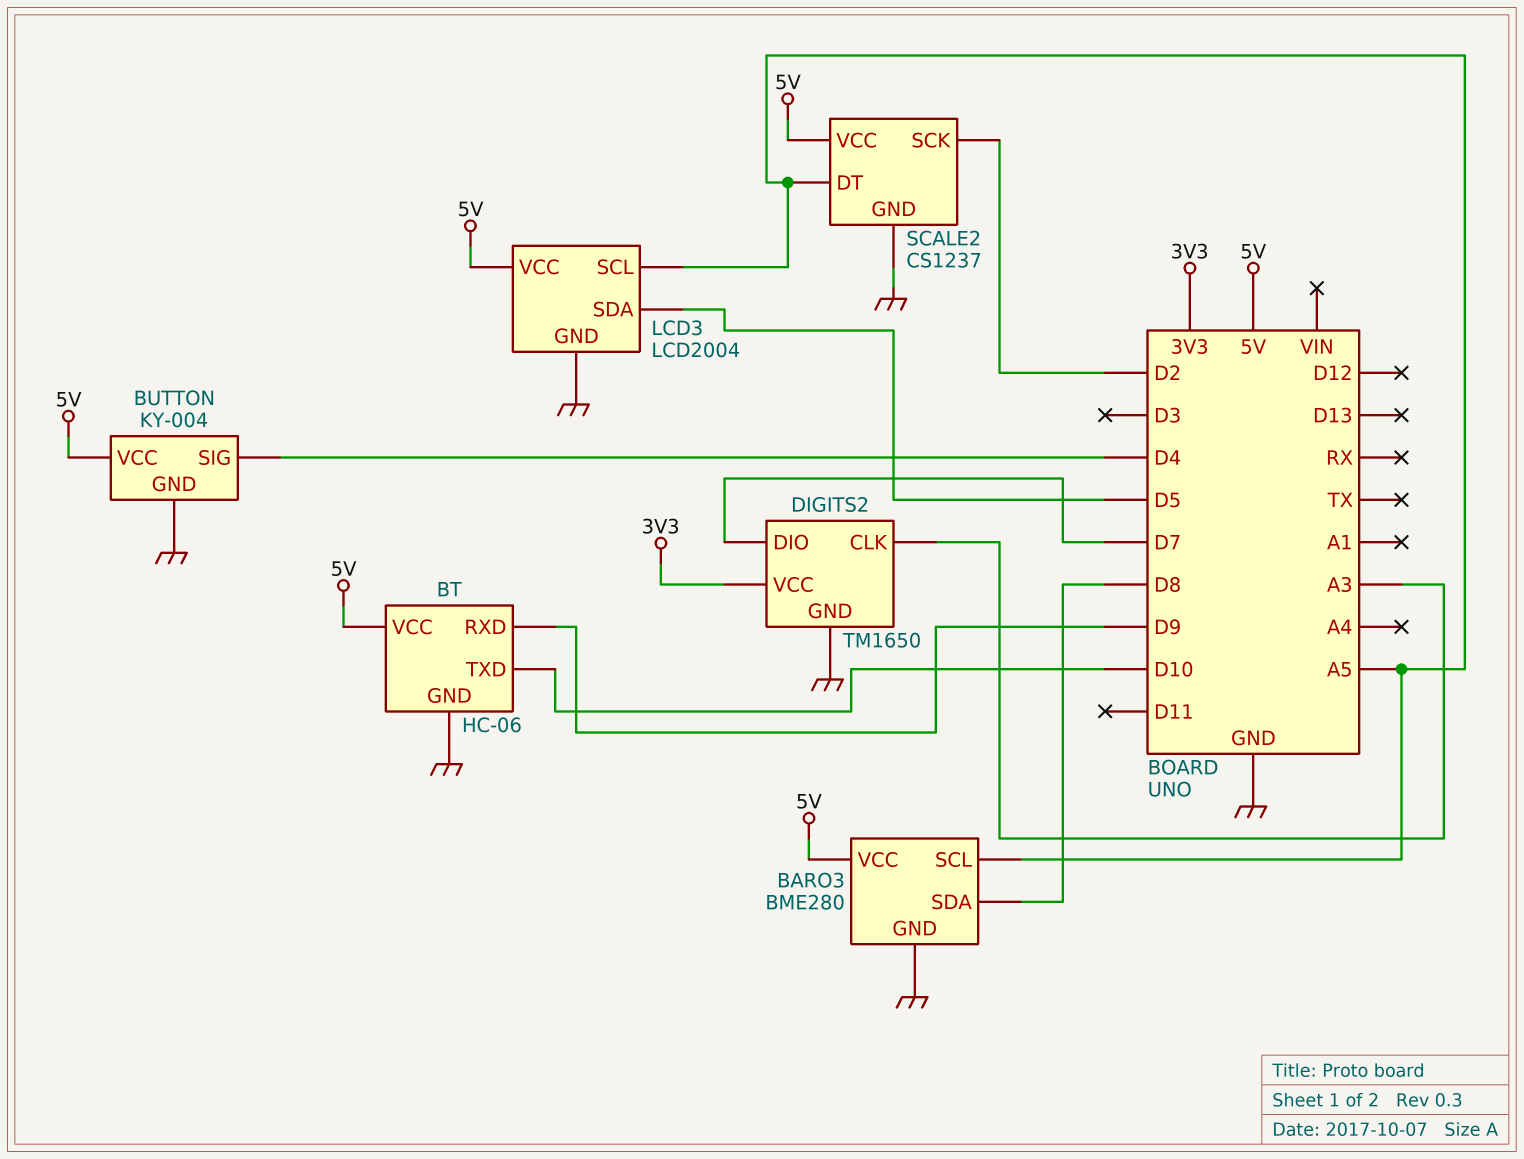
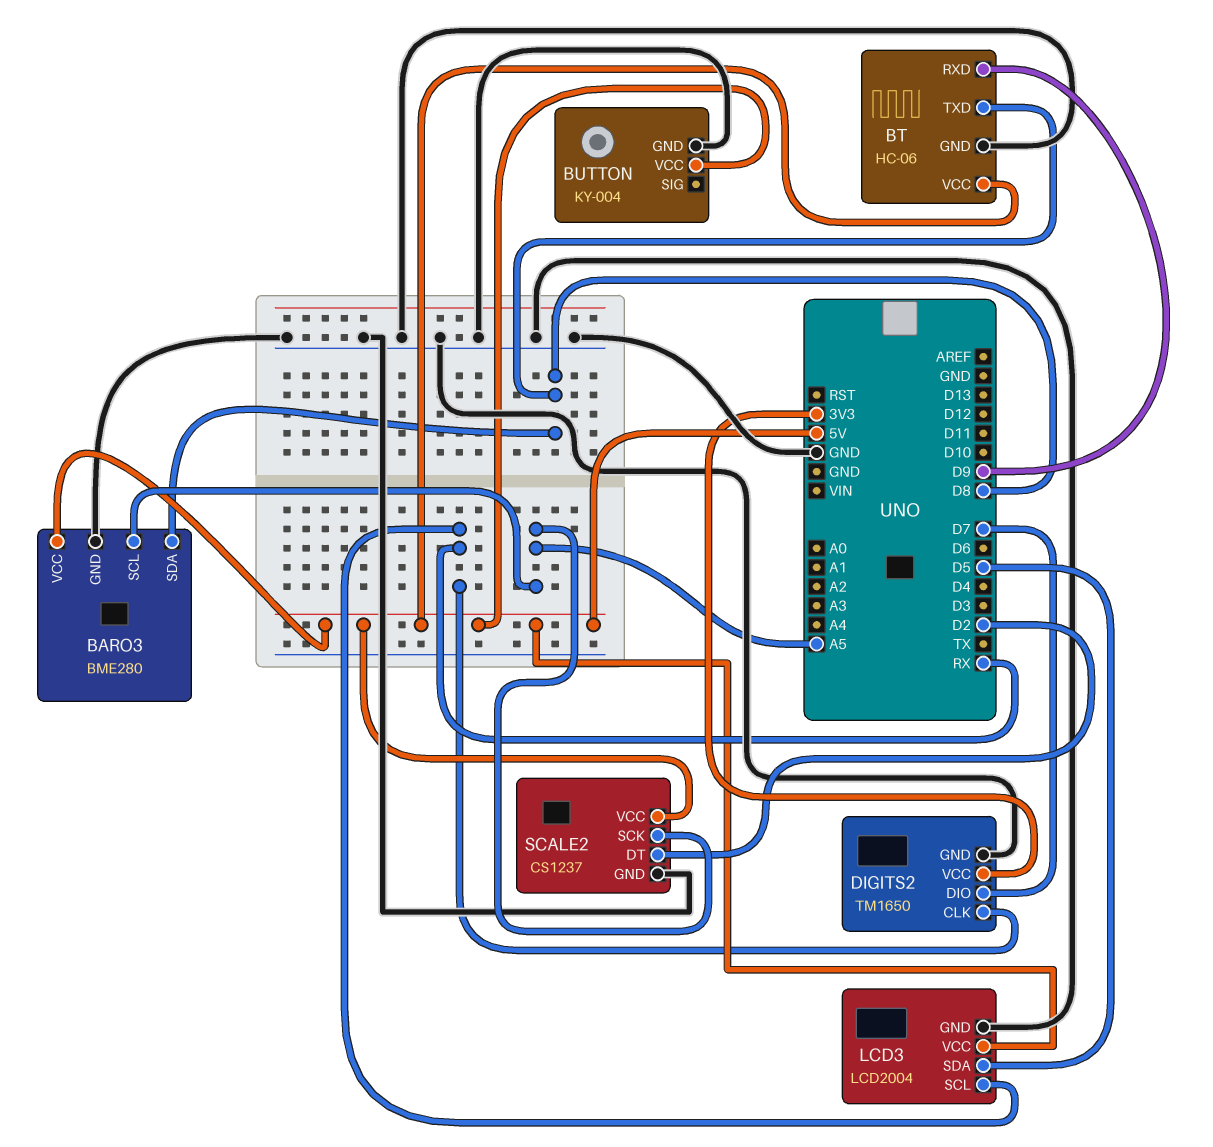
BT pin TXD: D10 -> D8
BUTTON pin SIG: D4 -> none
DIGITS2 pin CLK: A3 -> RX
LCD3 pin SCL: A5 -> RX
SCALE2 pin DT: A5 -> D2
SCALE2 pin SCK: D2 -> A5

